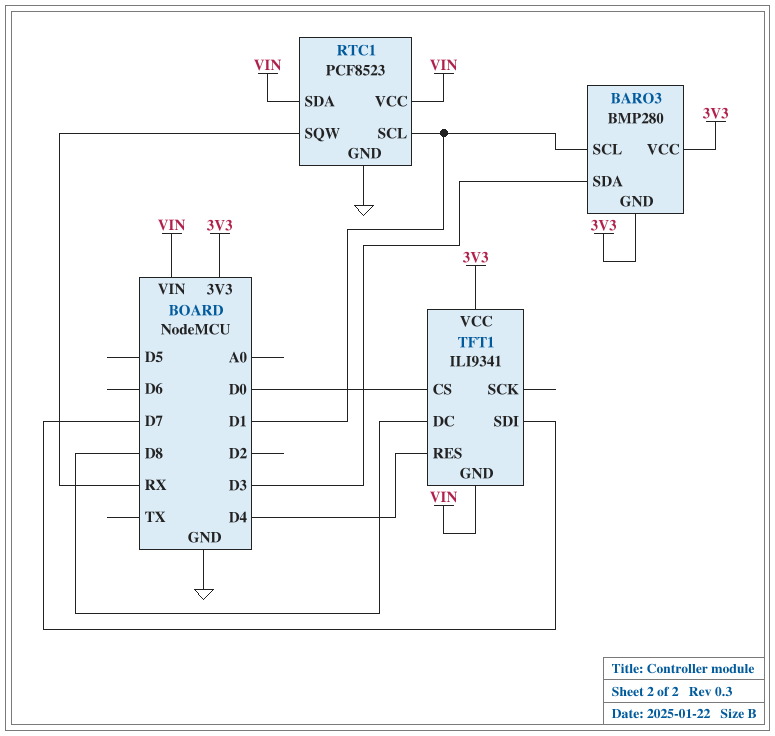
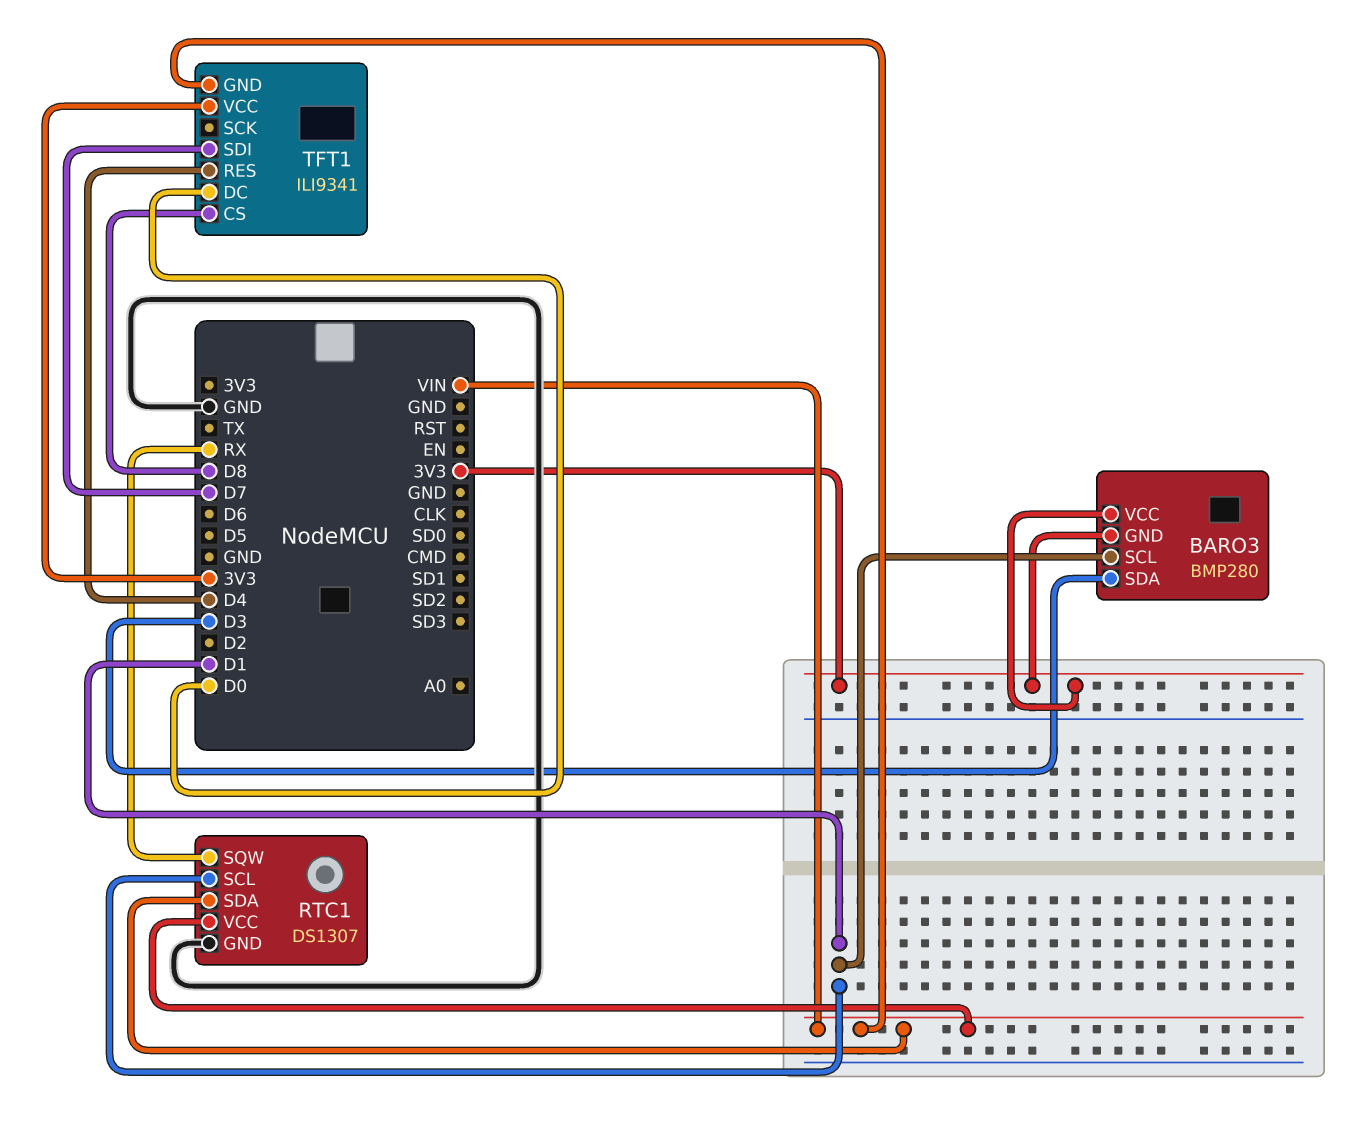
RTC1: PCF8523 -> DS1307
TFT1 pin CS: D0 -> D8
TFT1 pin DC: D8 -> D0

